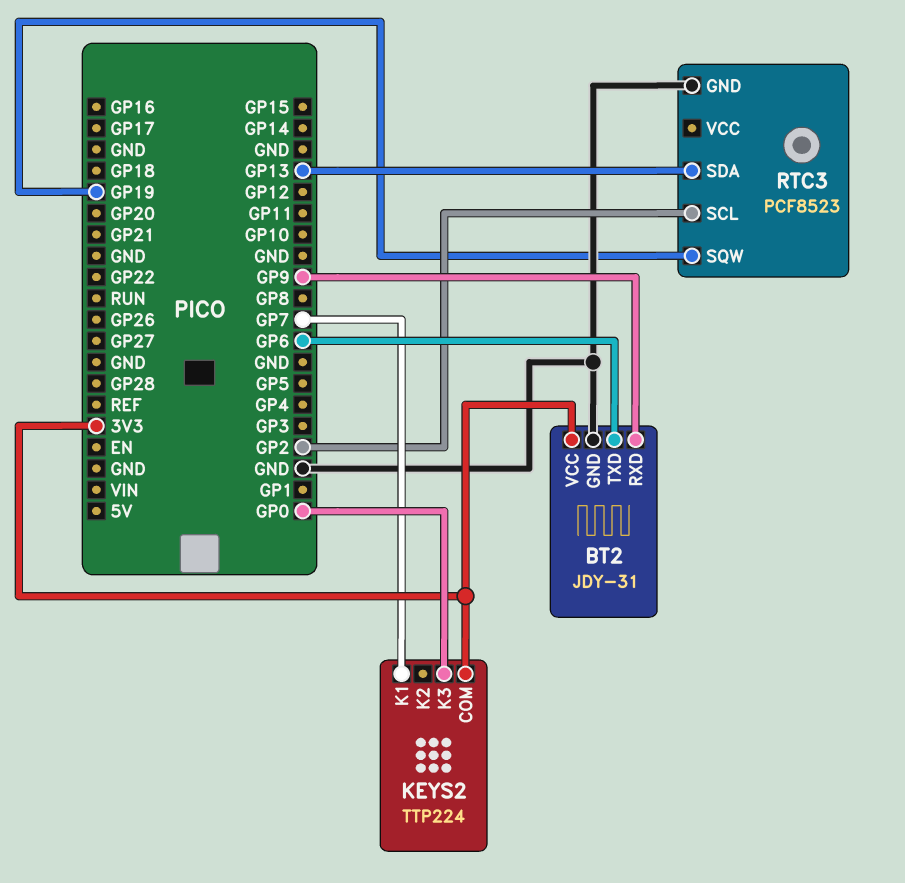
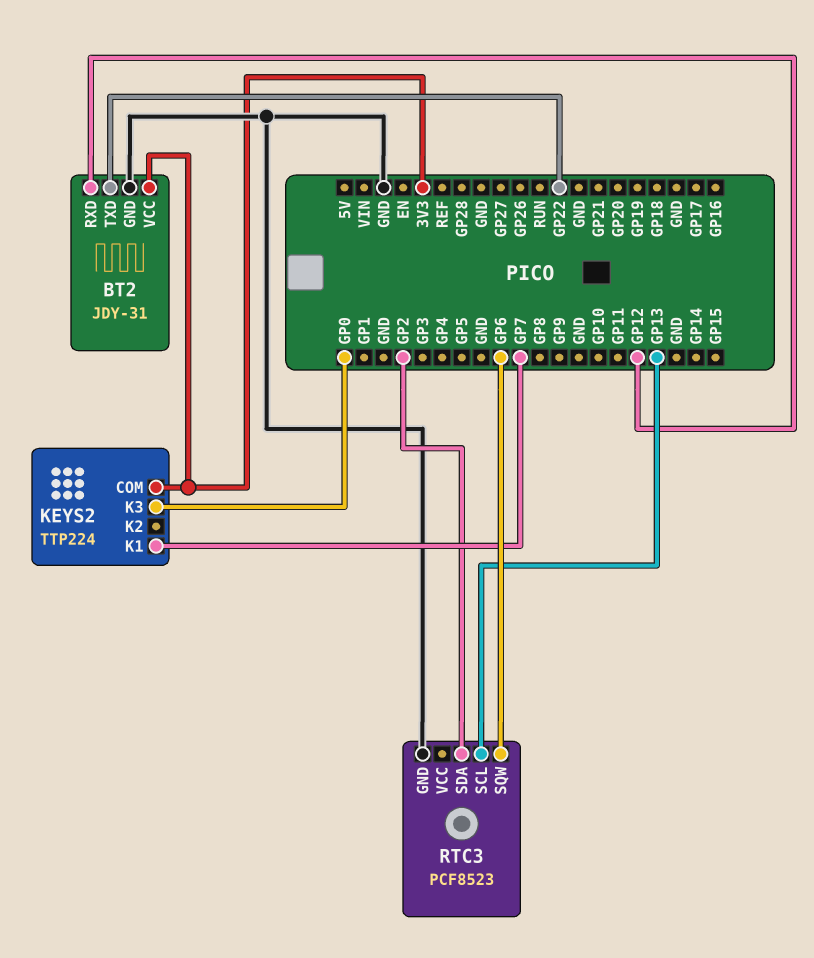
BT2 pin RXD: GP9 -> GP12
BT2 pin TXD: GP6 -> GP22
RTC3 pin SCL: GP2 -> GP13
RTC3 pin SDA: GP13 -> GP2
RTC3 pin SQW: GP19 -> GP6

